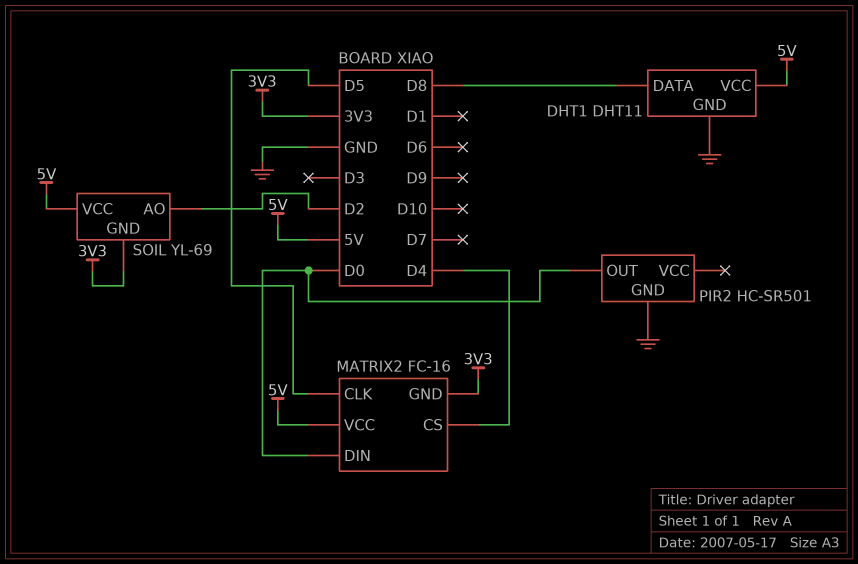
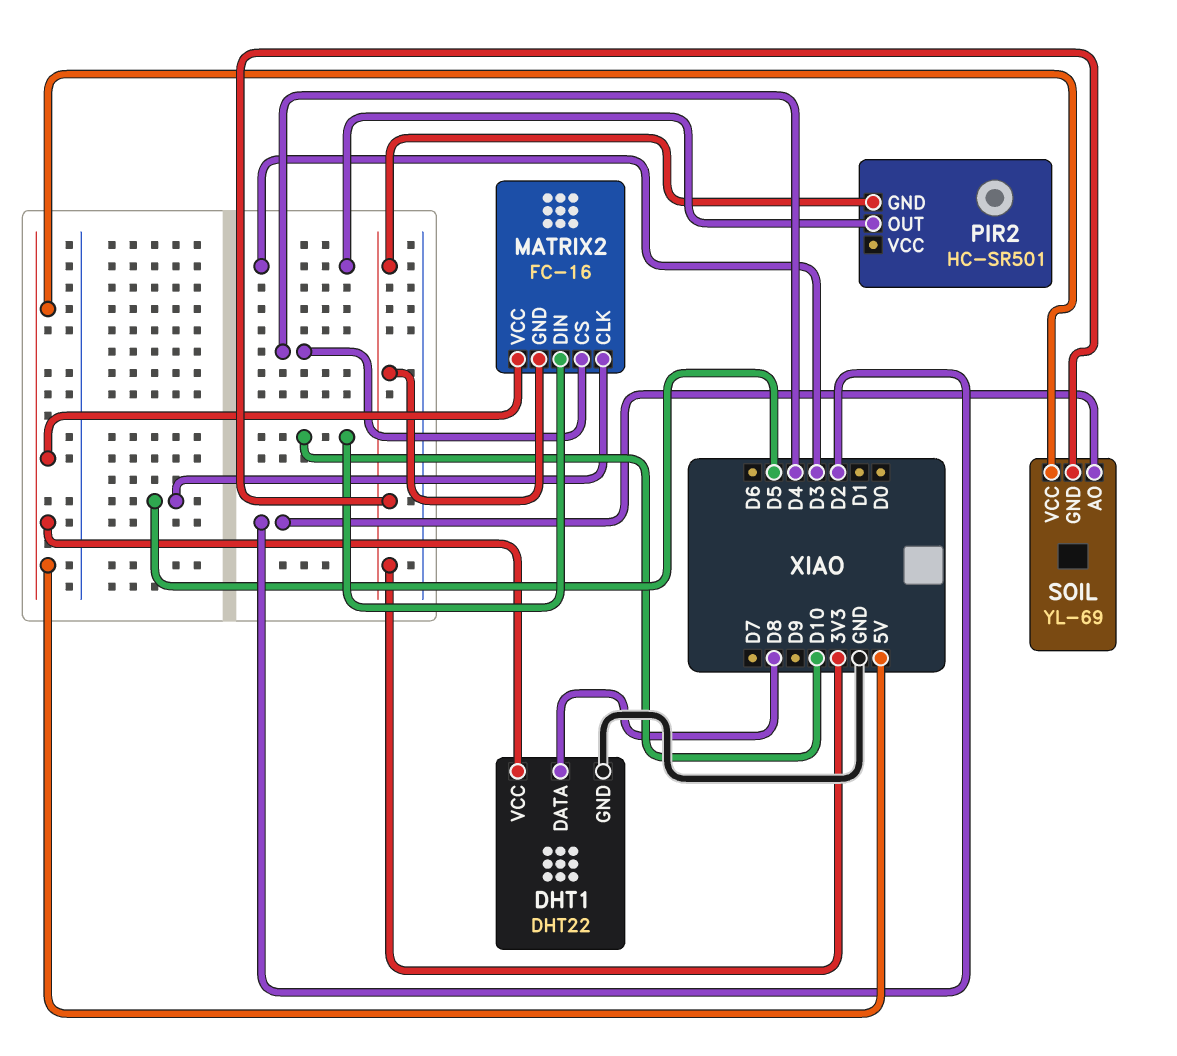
DHT1: DHT11 -> DHT22
MATRIX2 pin DIN: D0 -> D10
PIR2 pin GND: GND -> 3V3
PIR2 pin OUT: D0 -> D3

